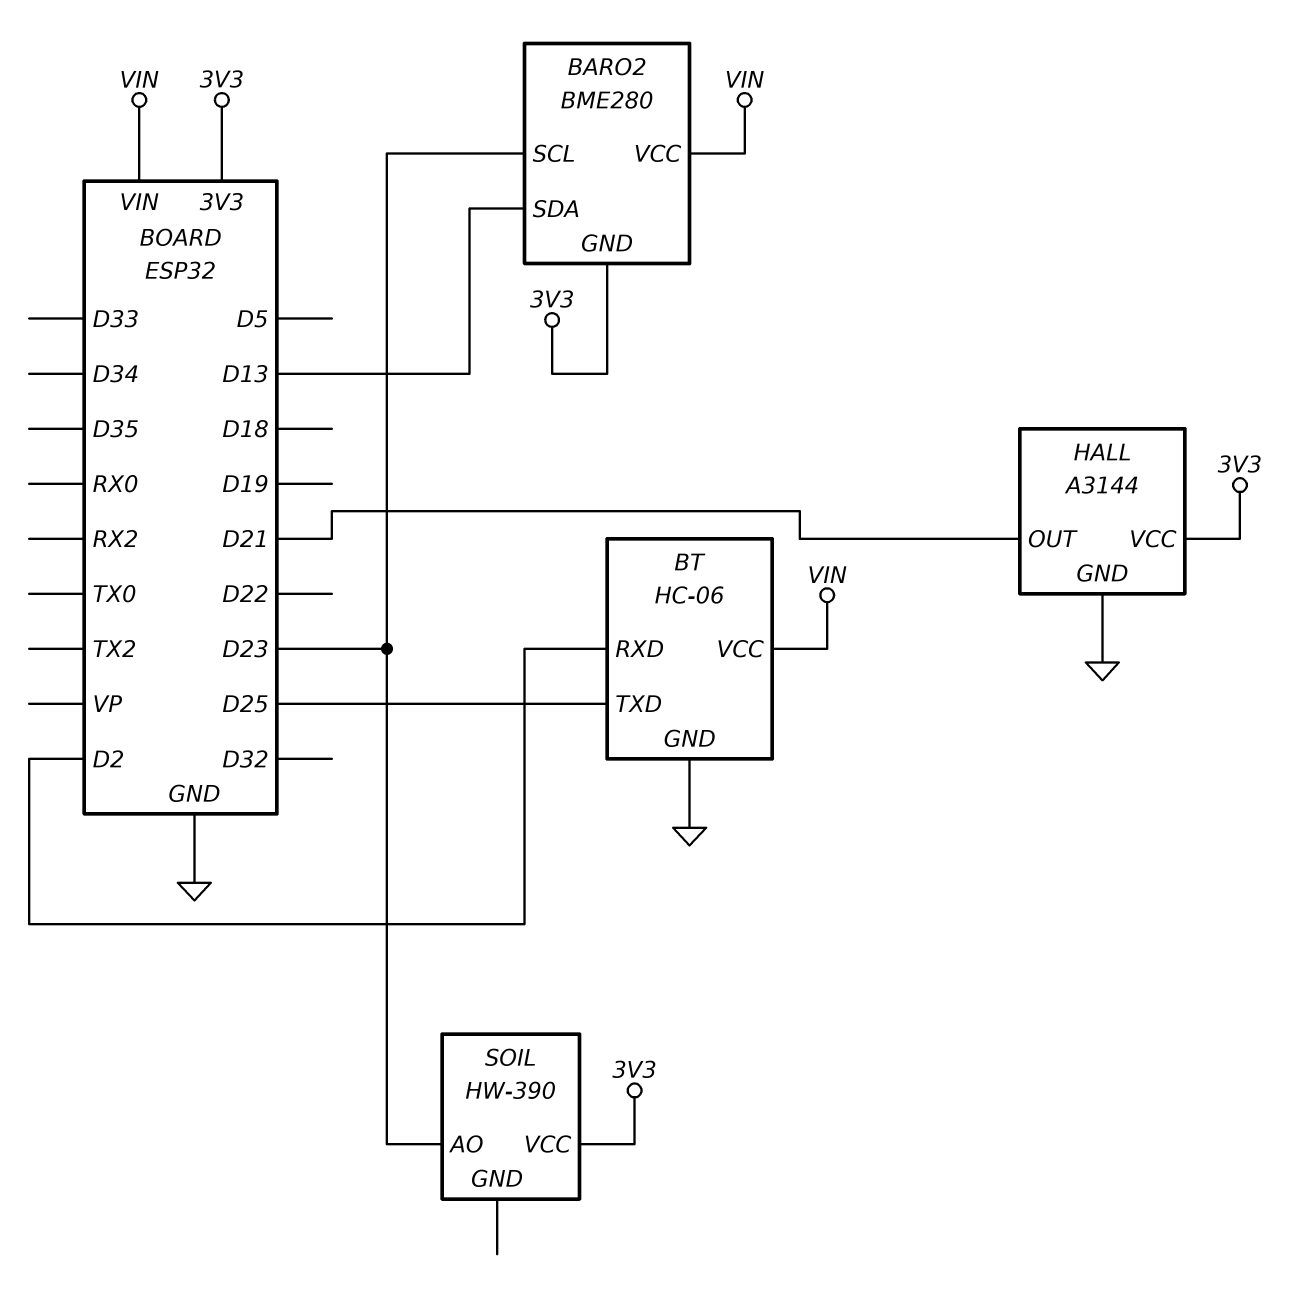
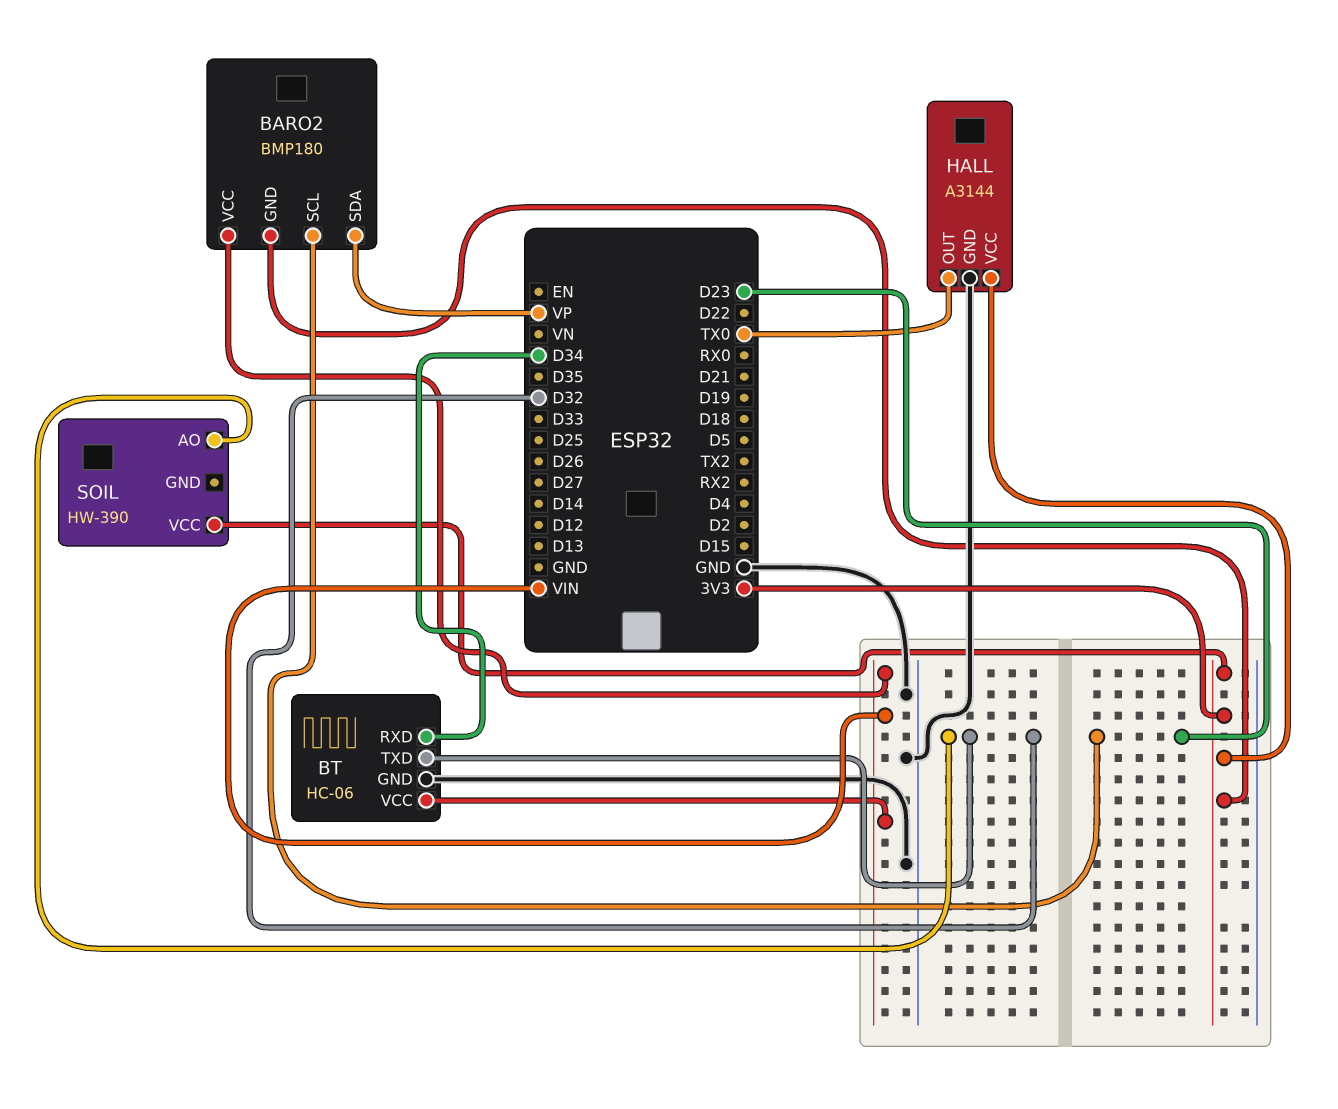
BARO2: BME280 -> BMP180
BARO2 pin SDA: D13 -> VP
BT pin RXD: D2 -> D34
BT pin TXD: D25 -> D32
HALL pin OUT: D21 -> TX0
SOIL pin AO: D23 -> D32

